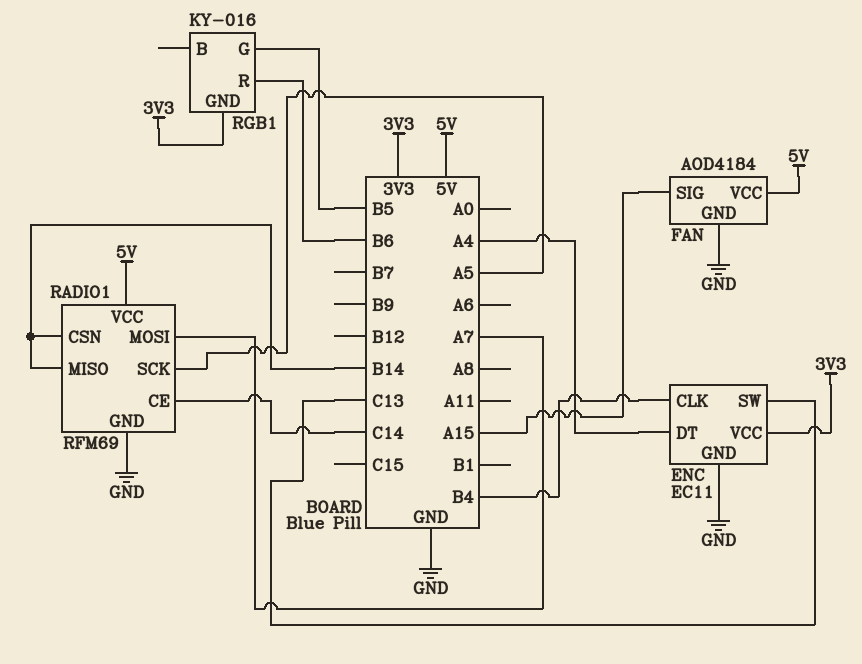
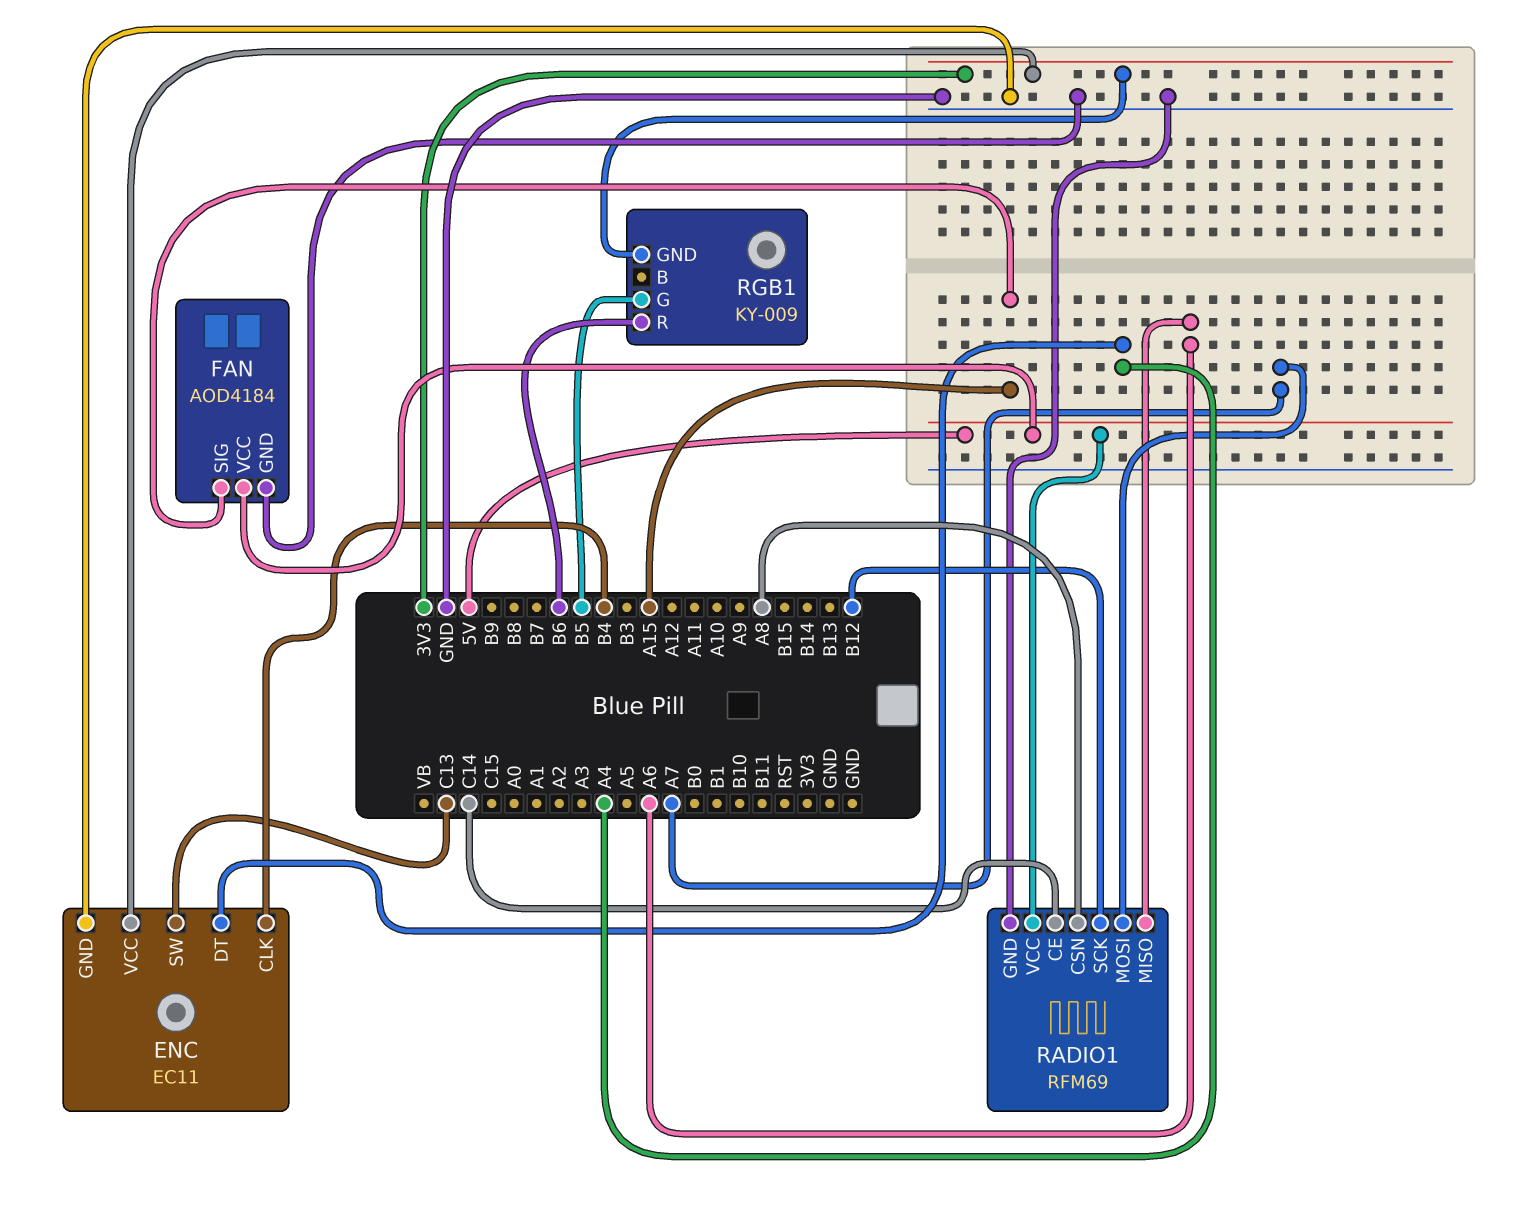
RADIO1 pin CSN: B14 -> A8
RADIO1 pin MISO: B14 -> A6
RADIO1 pin SCK: A5 -> B12
RGB1: KY-016 -> KY-009

